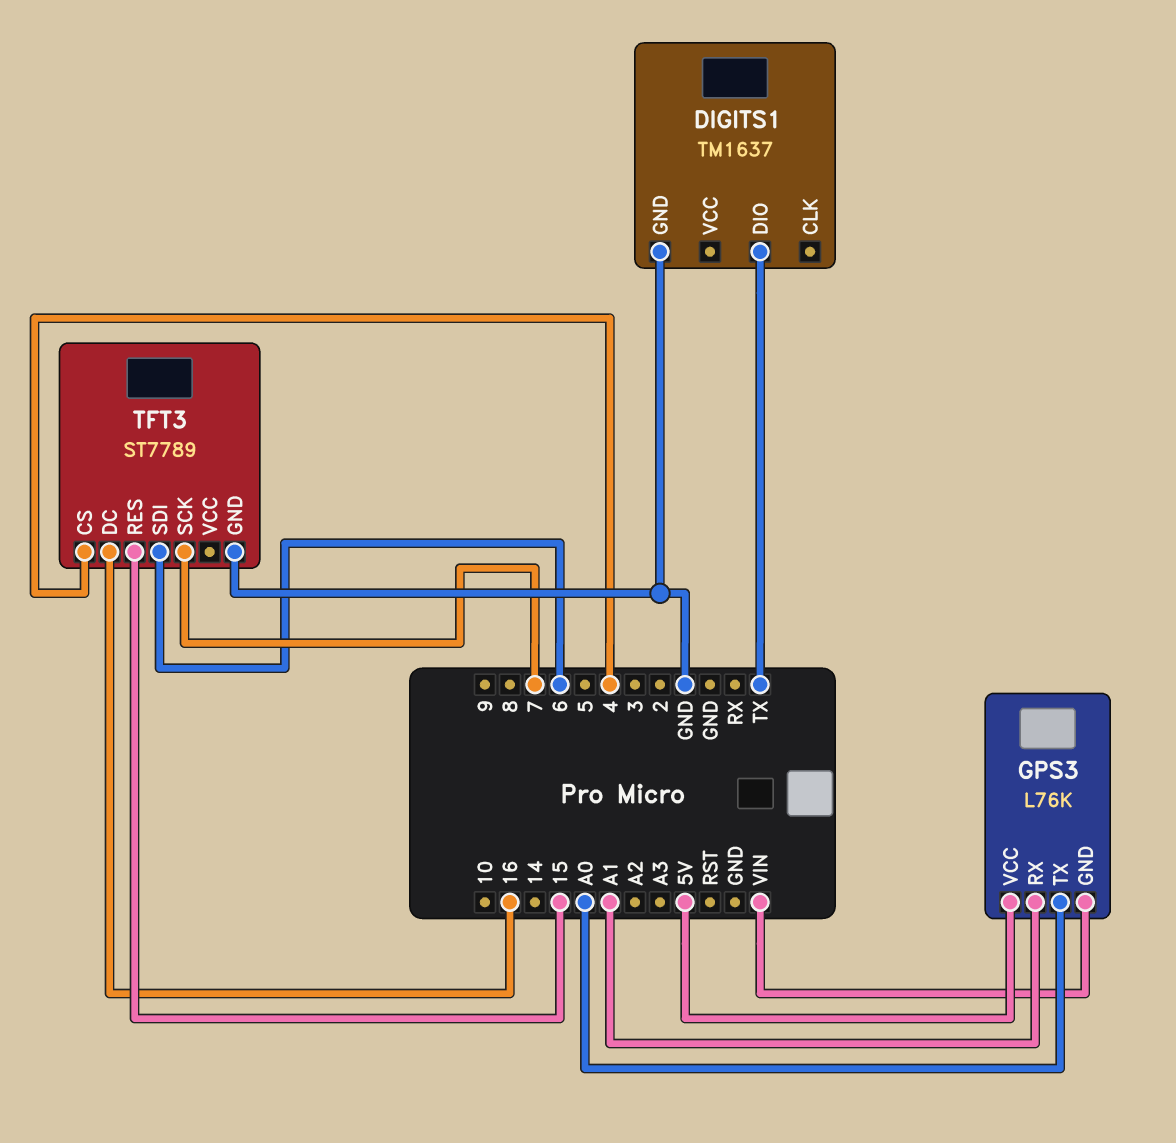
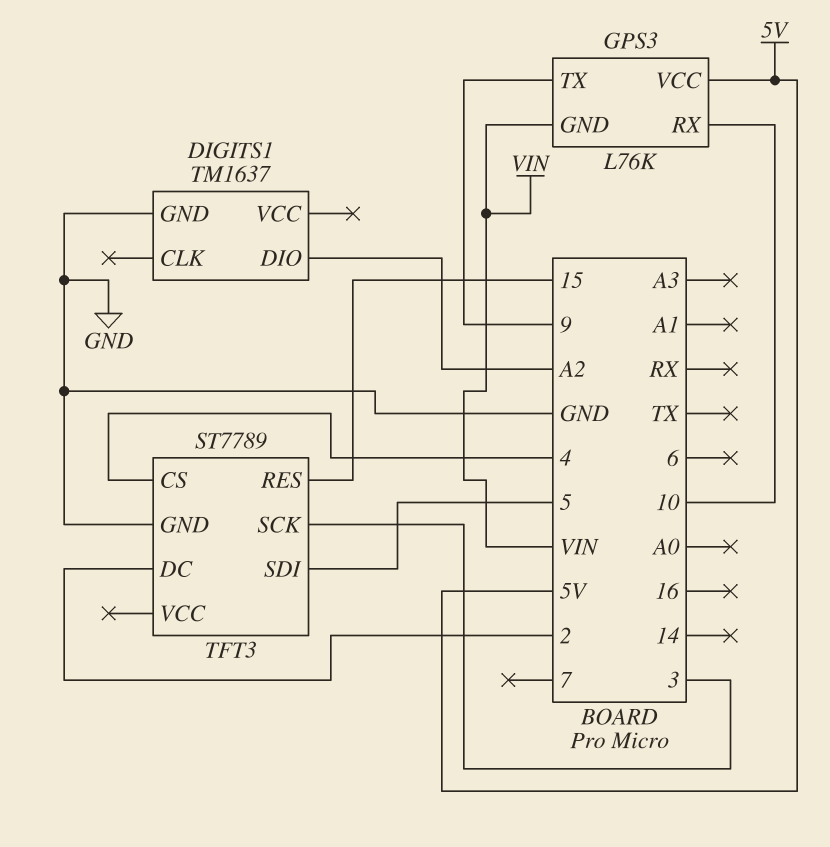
DIGITS1 pin DIO: TX -> A2
GPS3 pin RX: A1 -> 10
GPS3 pin TX: A0 -> 9
TFT3 pin DC: 16 -> 2
TFT3 pin SCK: 7 -> 3
TFT3 pin SDI: 6 -> 5

